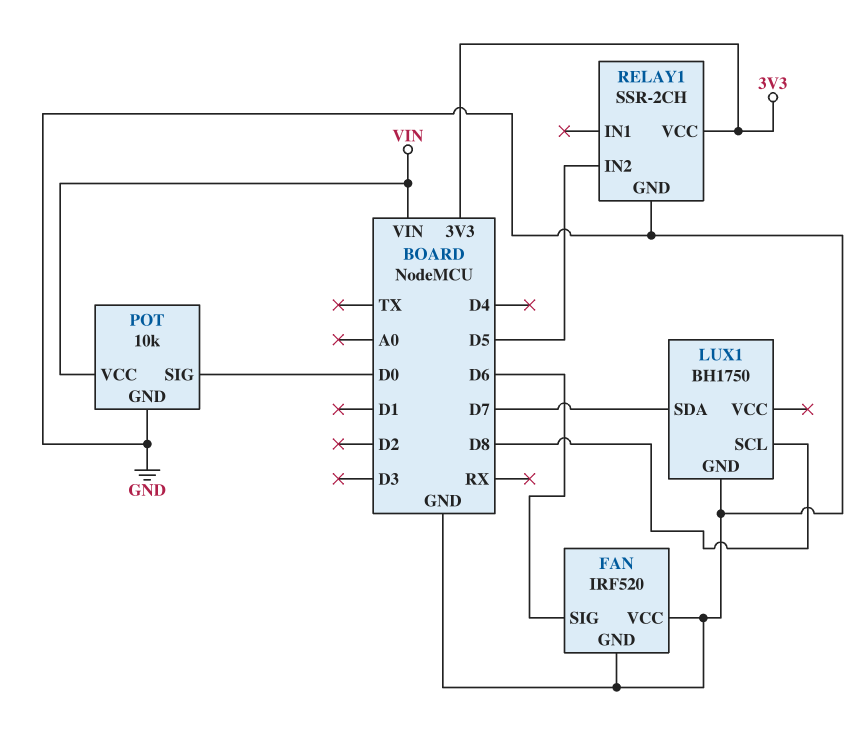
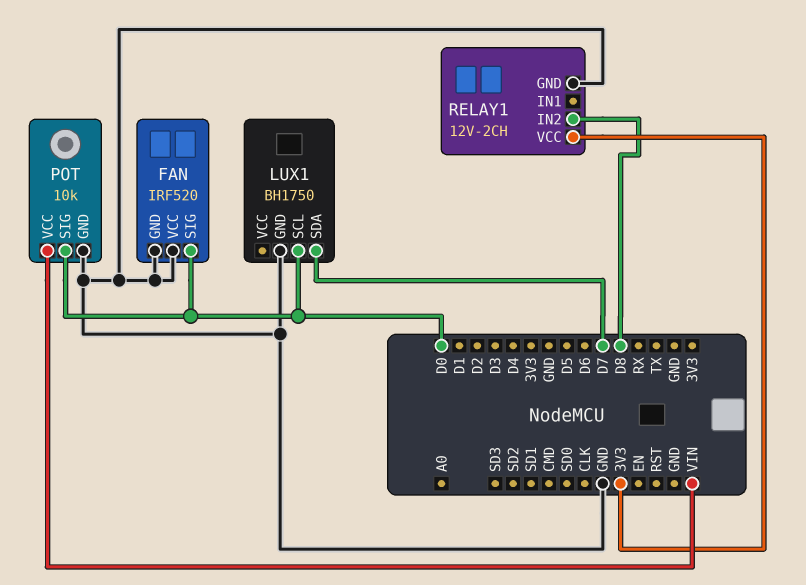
FAN pin SIG: D6 -> D0
LUX1 pin SCL: D8 -> D0
RELAY1: SSR-2CH -> 12V-2CH
RELAY1 pin IN2: D5 -> D8

